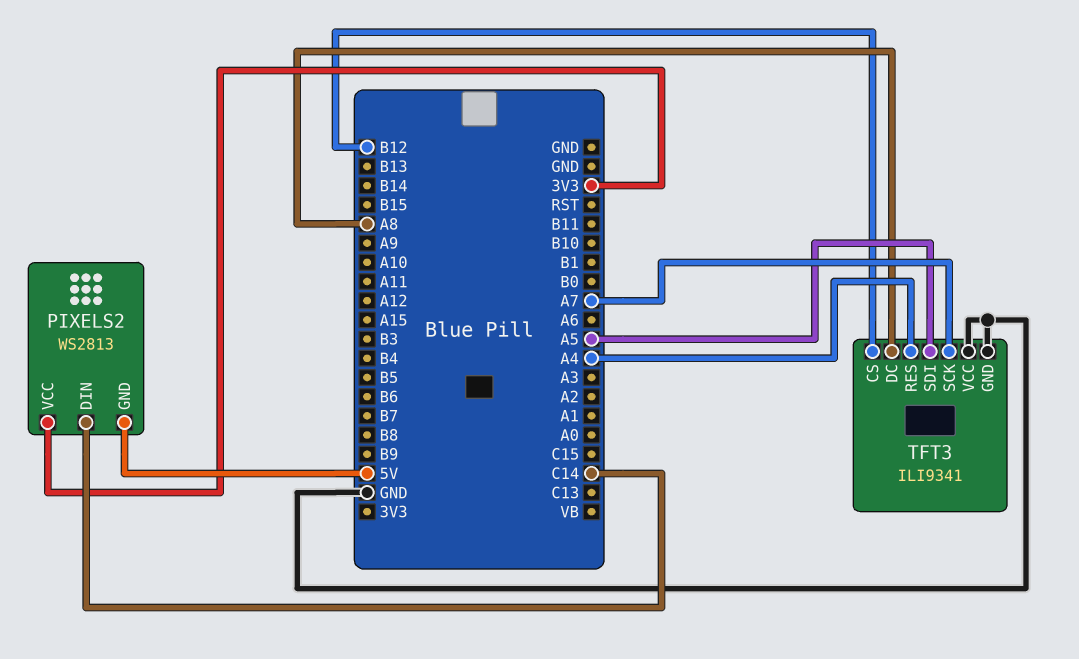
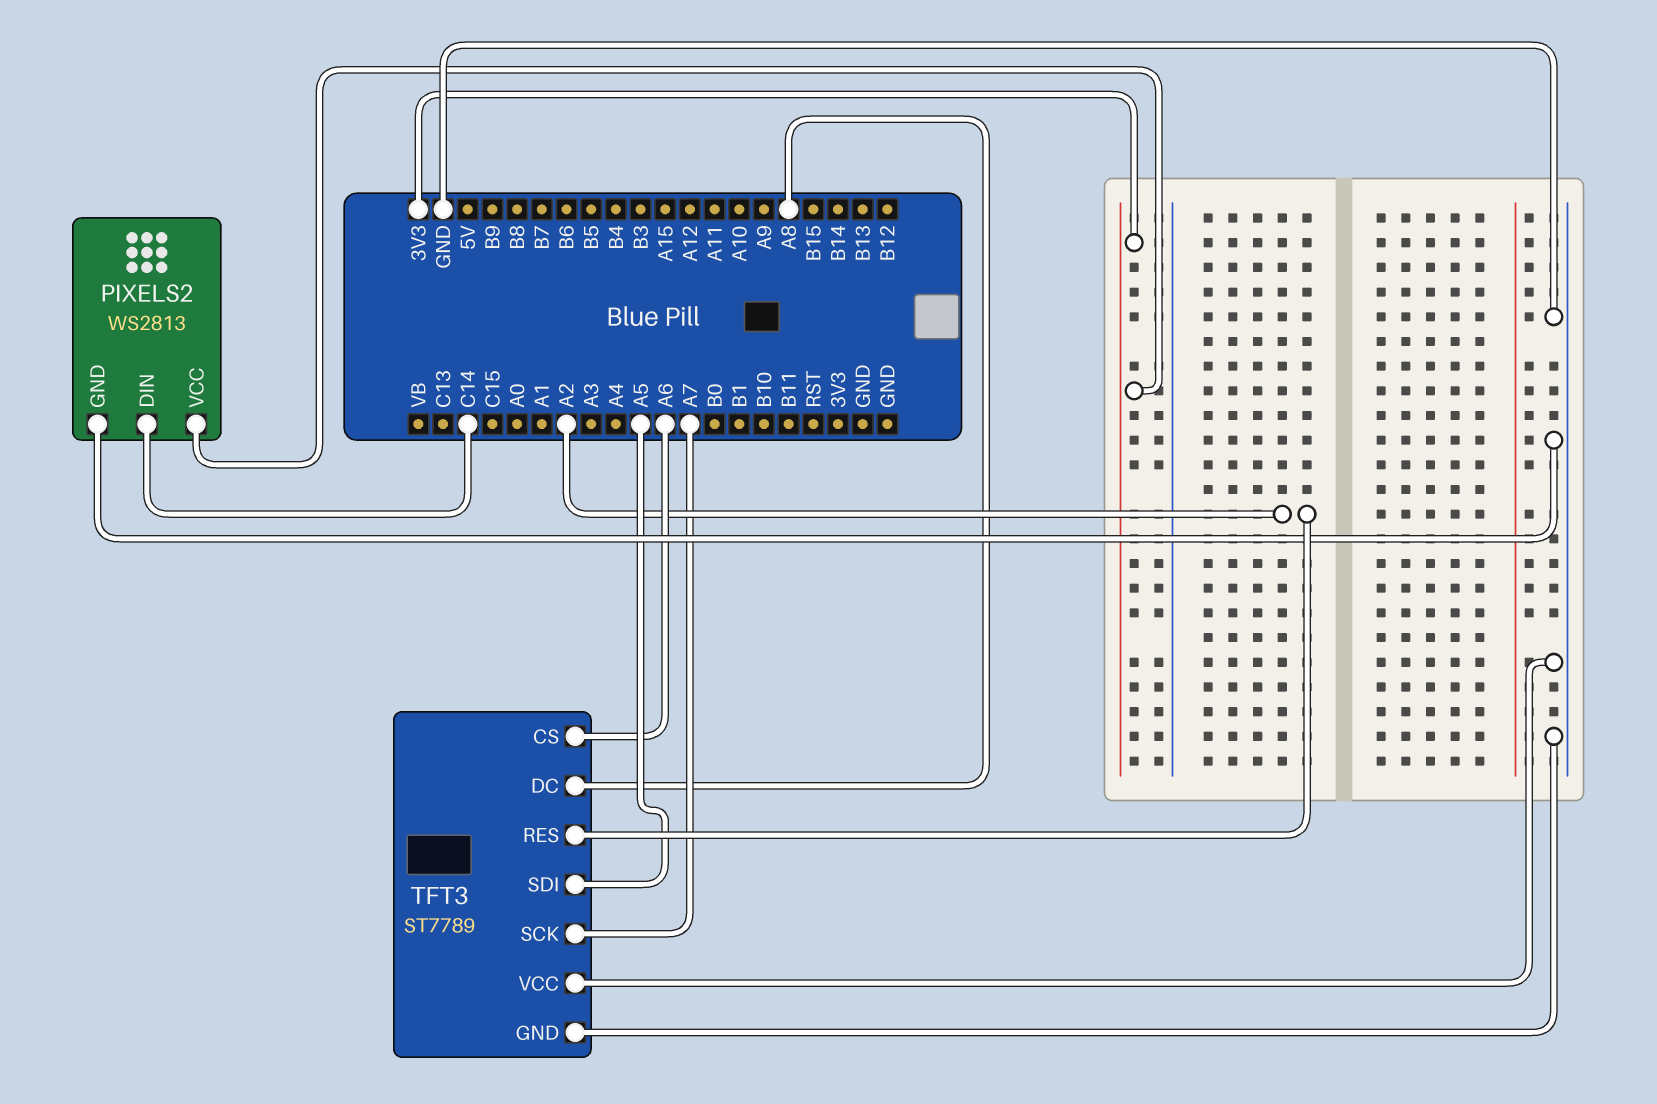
PIXELS2 pin GND: 5V -> GND
TFT3: ILI9341 -> ST7789
TFT3 pin CS: B12 -> A6
TFT3 pin RES: A4 -> A2

